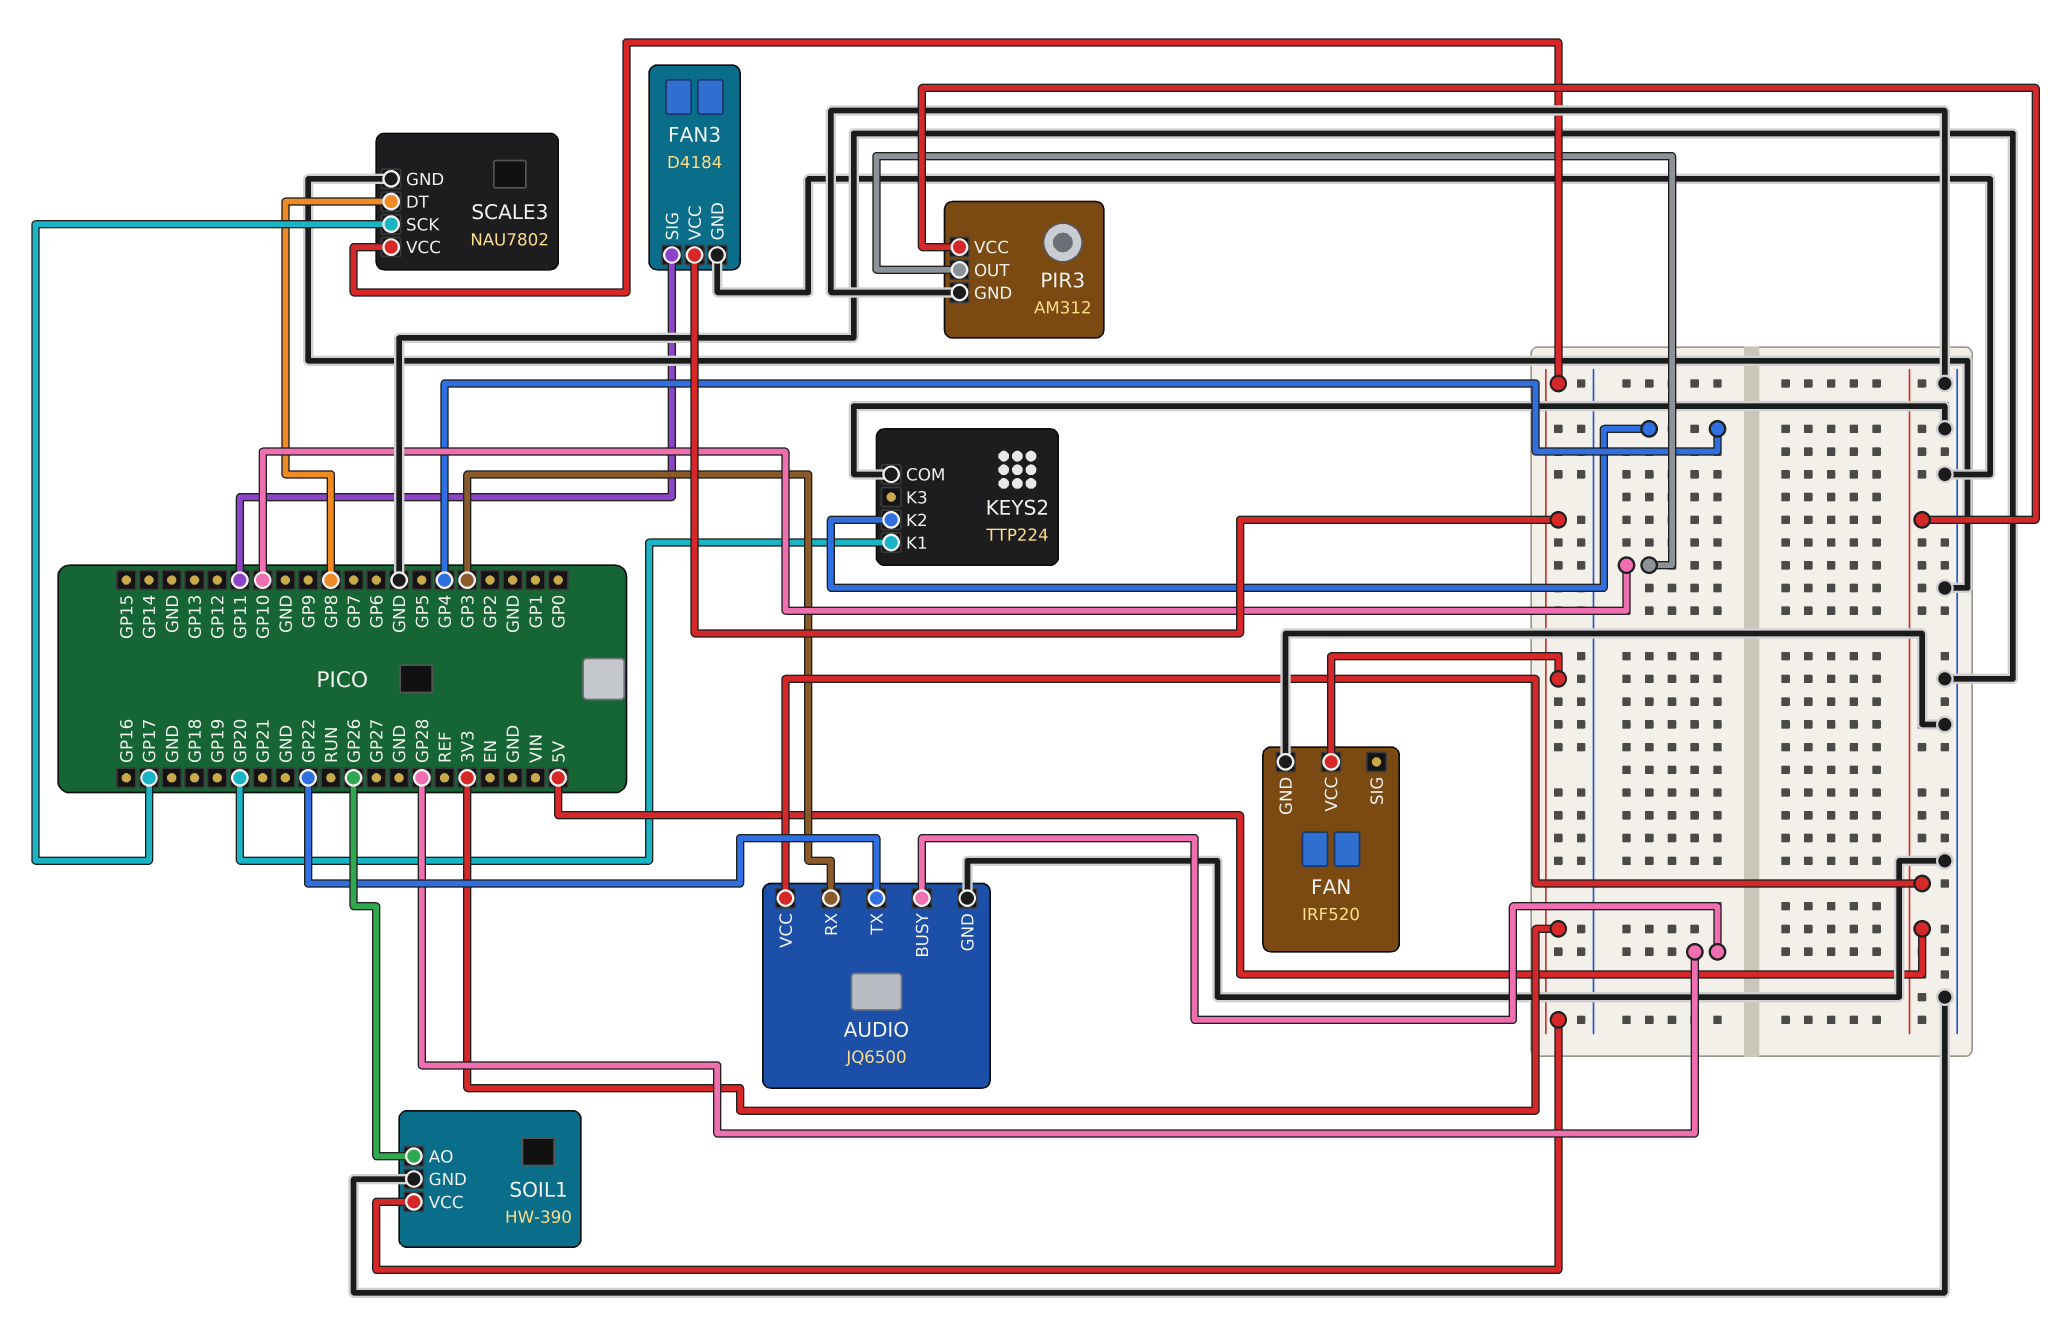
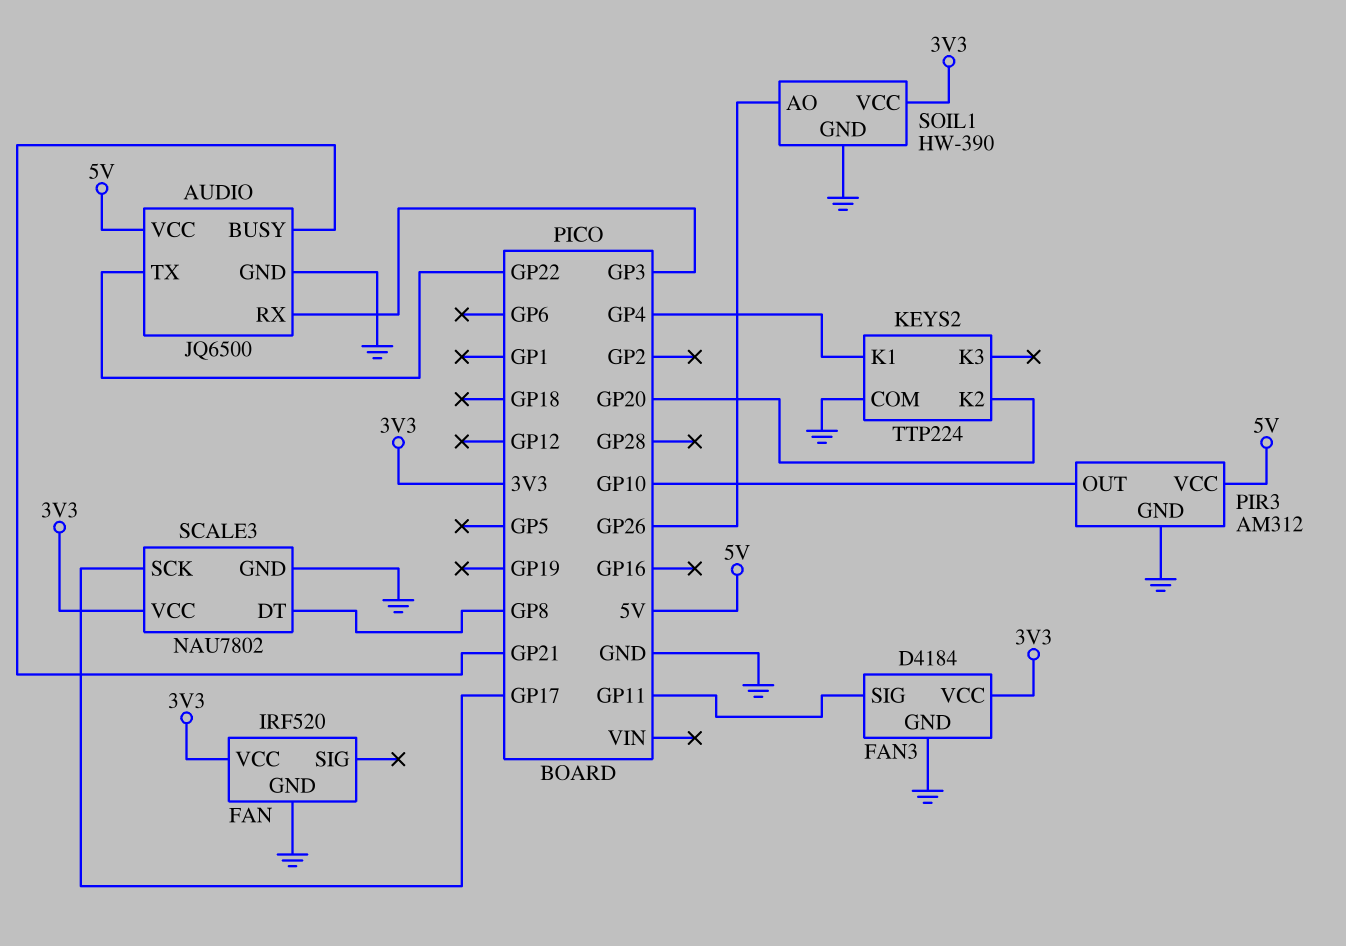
AUDIO pin BUSY: GP28 -> GP21
KEYS2 pin K1: GP20 -> GP4
KEYS2 pin K2: GP4 -> GP20

